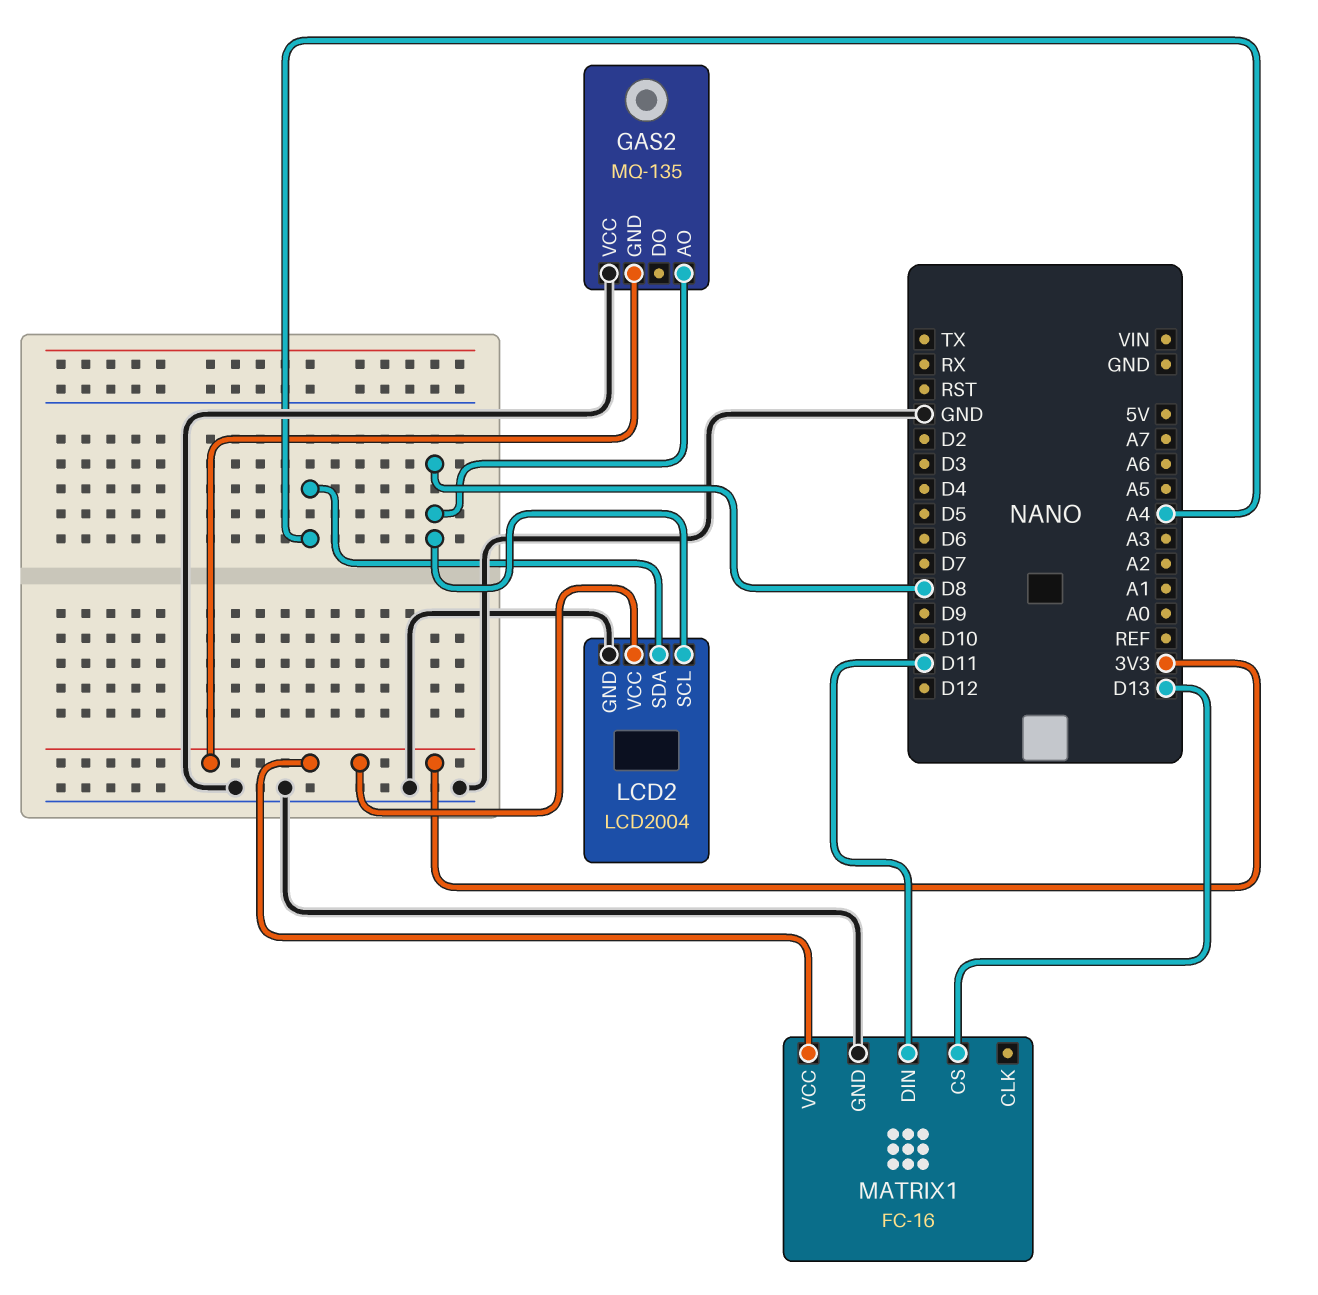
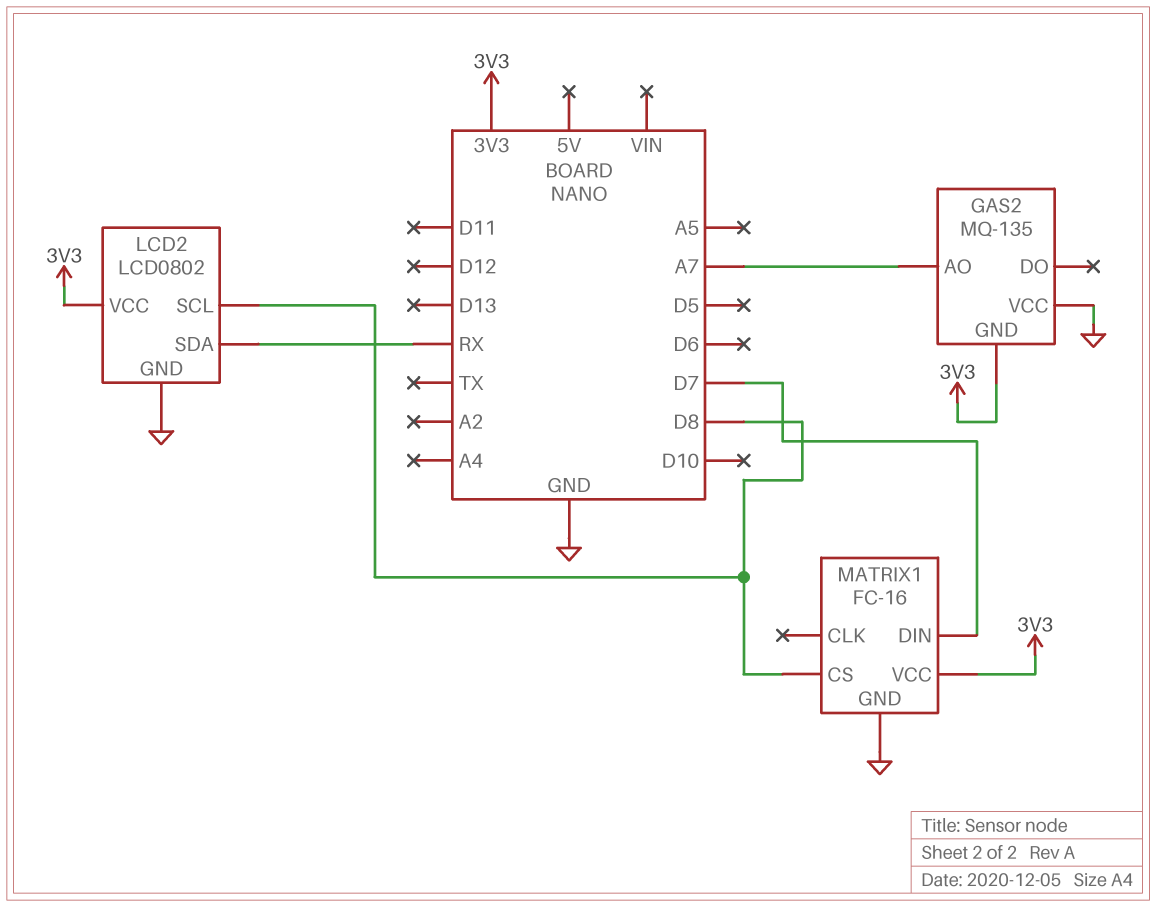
GAS2 pin AO: D8 -> A7
LCD2: LCD2004 -> LCD0802
LCD2 pin SDA: A4 -> RX
MATRIX1 pin CS: D13 -> D8
MATRIX1 pin DIN: D11 -> D7

